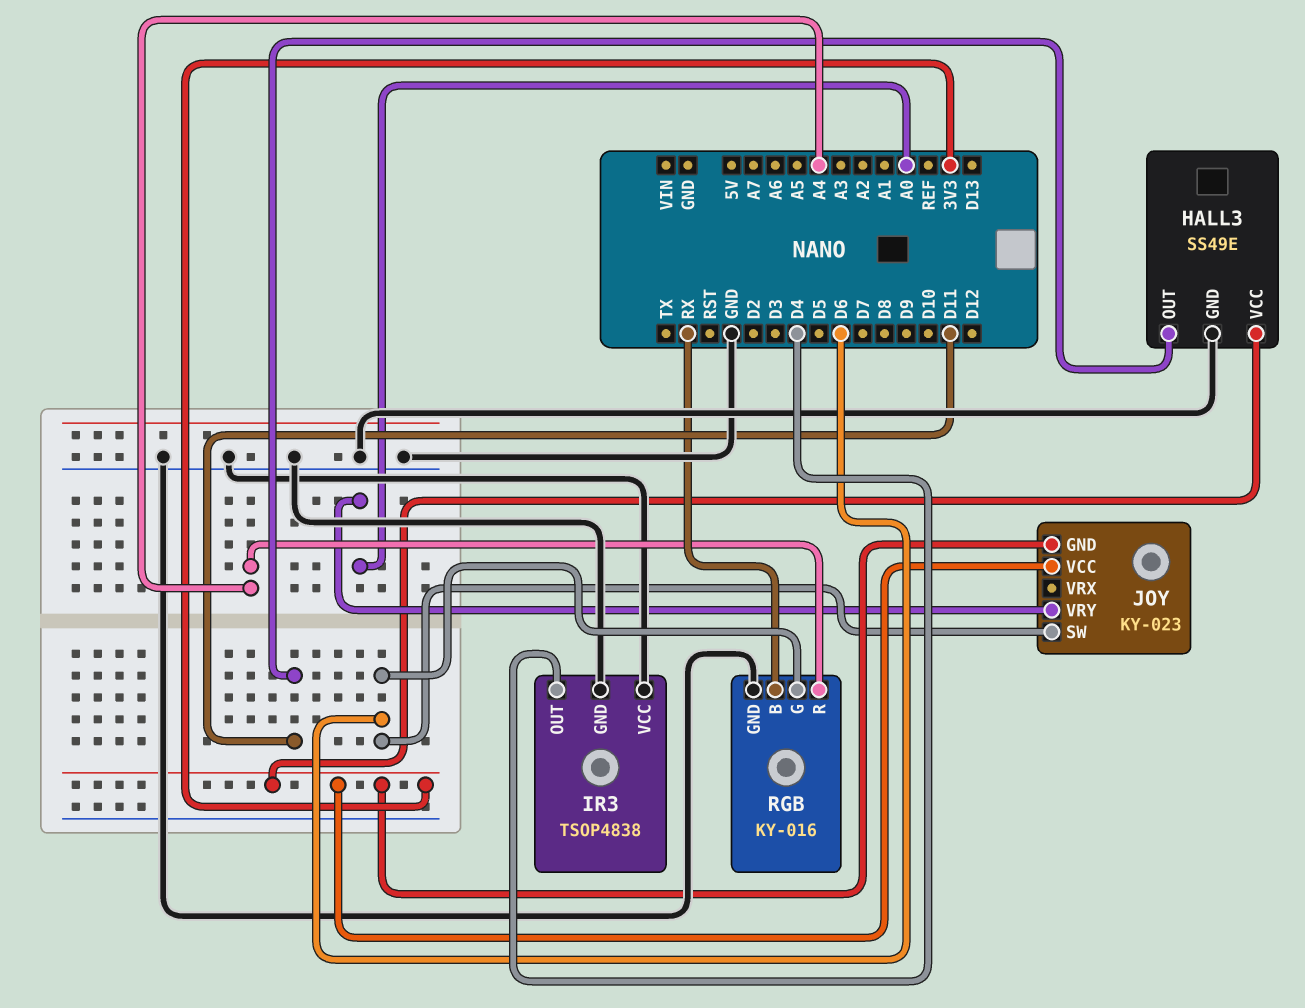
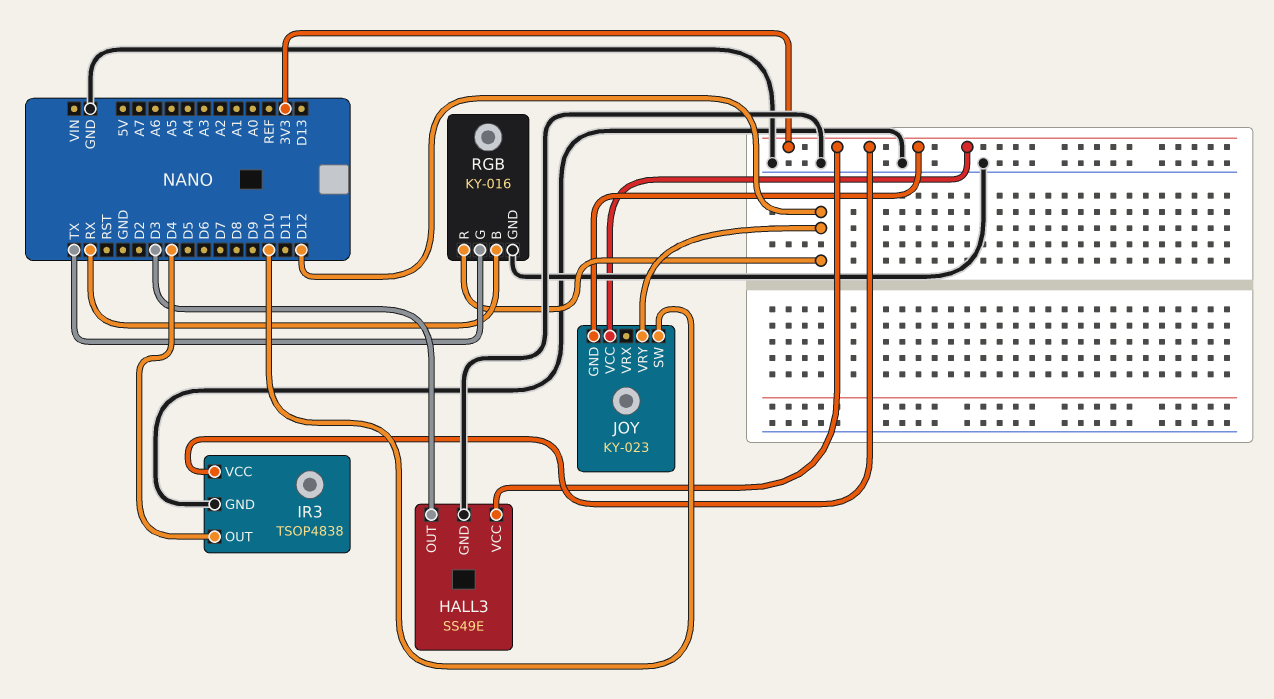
HALL3 pin OUT: D11 -> D3
IR3 pin VCC: GND -> 3V3
JOY pin SW: D6 -> D10
JOY pin VRY: A0 -> D12
RGB pin G: D6 -> TX
RGB pin R: A4 -> D12

